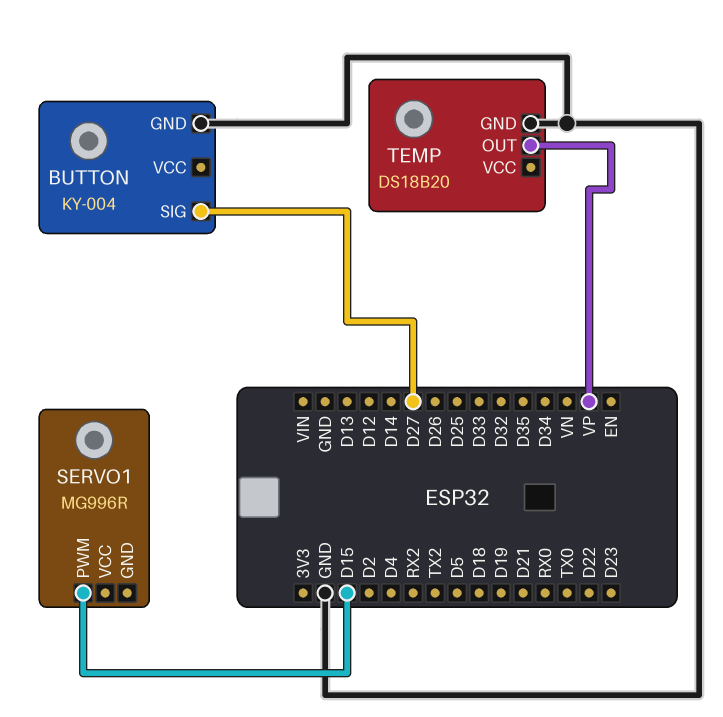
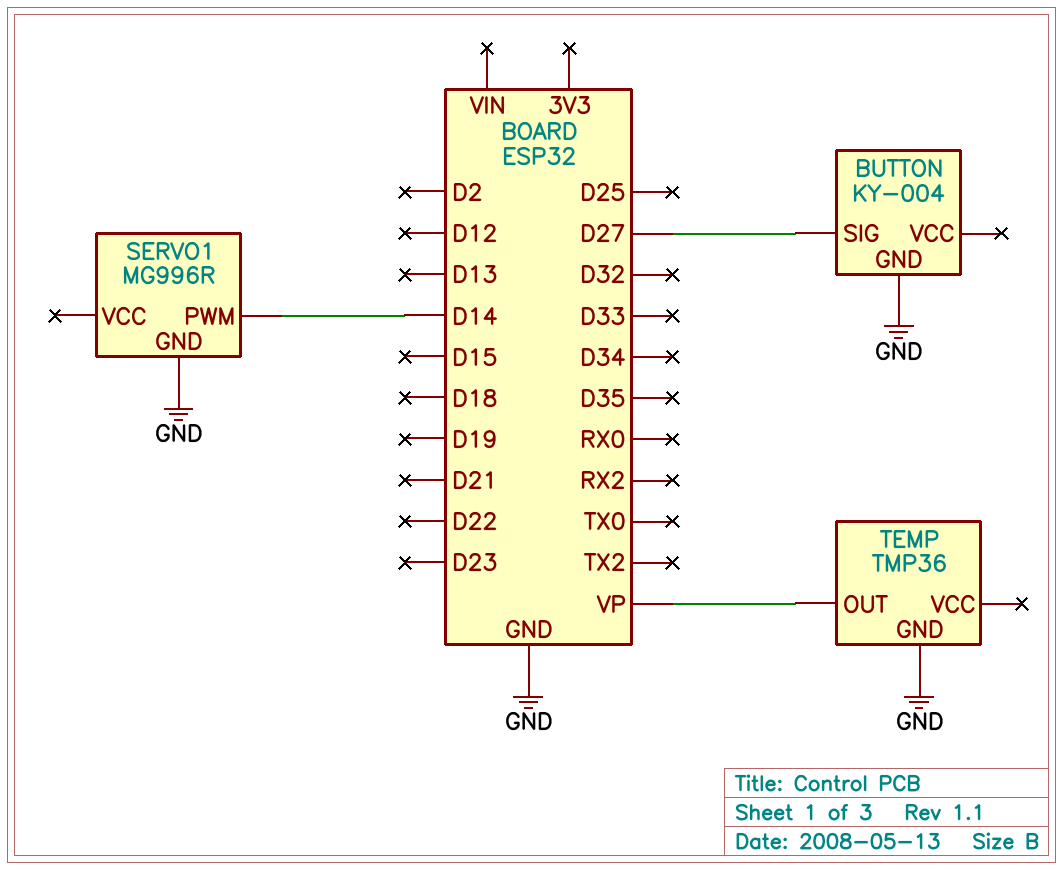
SERVO1 pin GND: none -> GND
SERVO1 pin PWM: D15 -> D14
TEMP: DS18B20 -> TMP36

